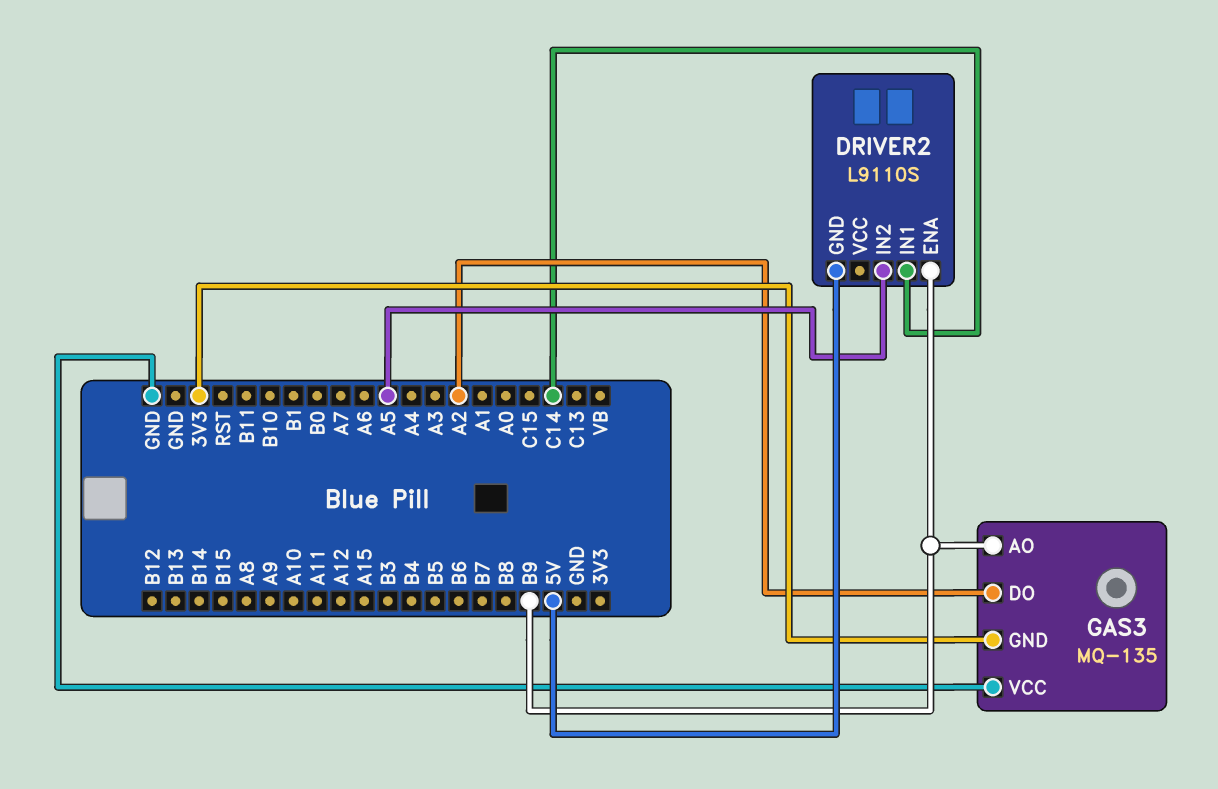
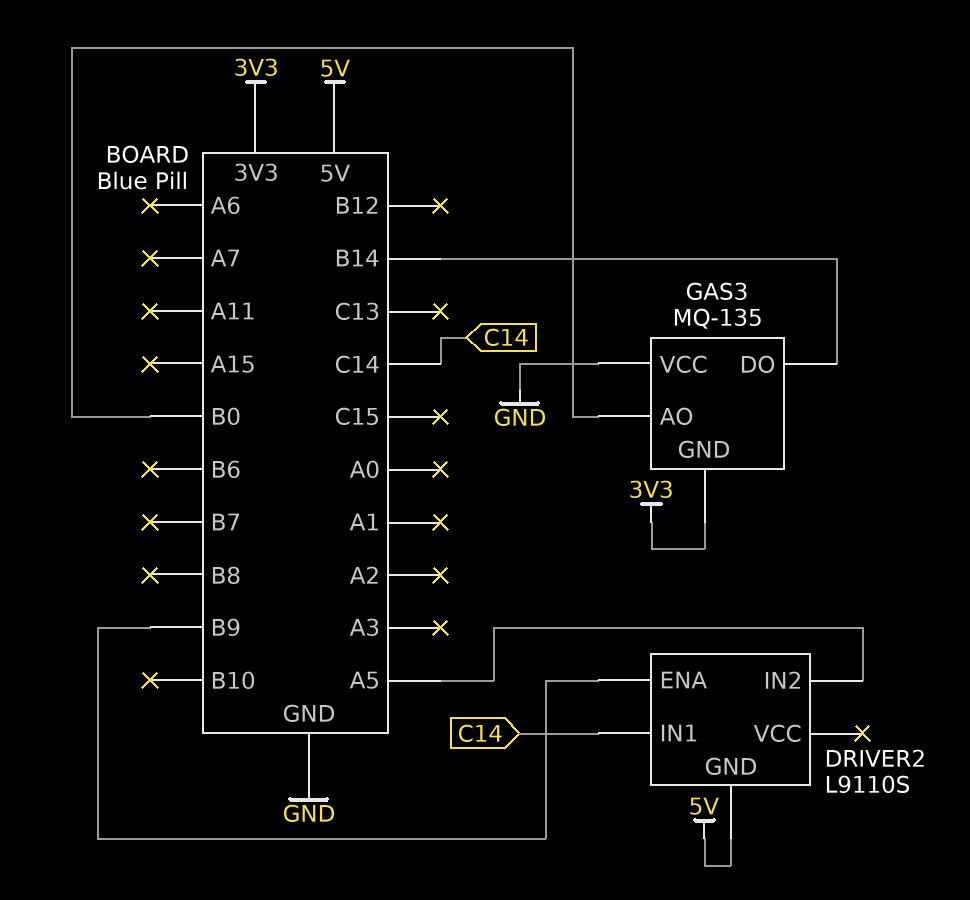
GAS3 pin AO: B9 -> B0
GAS3 pin DO: A2 -> B14

